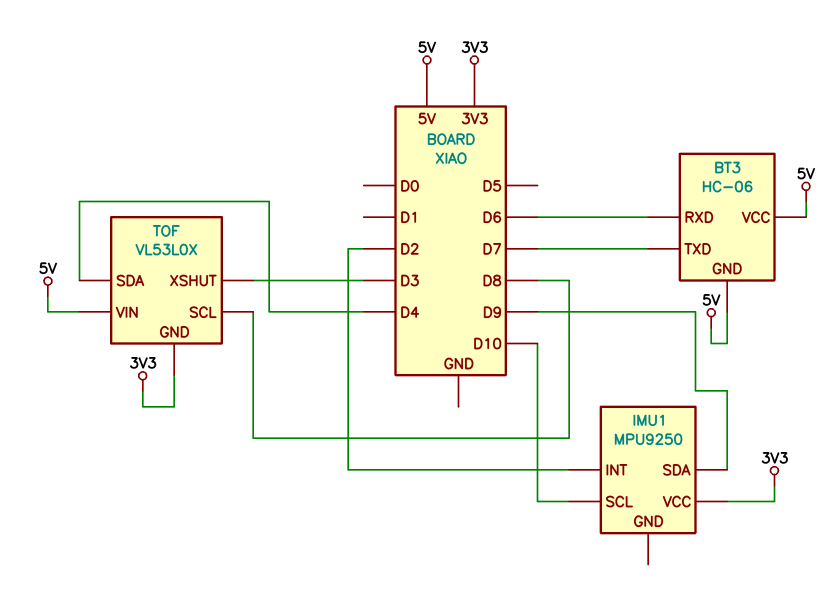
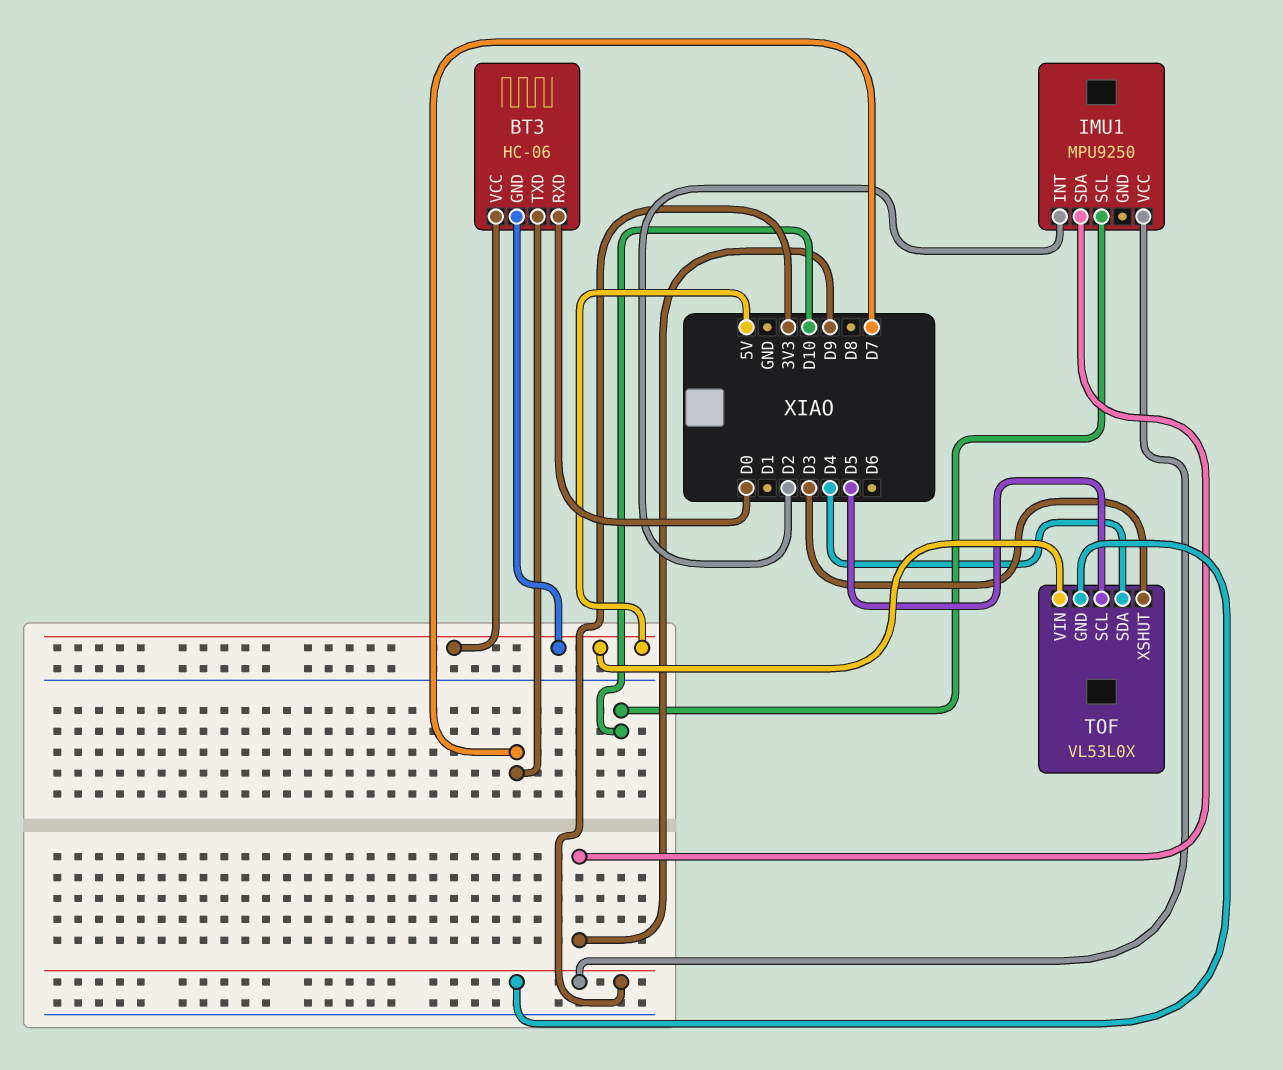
BT3 pin RXD: D6 -> D0
TOF pin SCL: D8 -> D5

